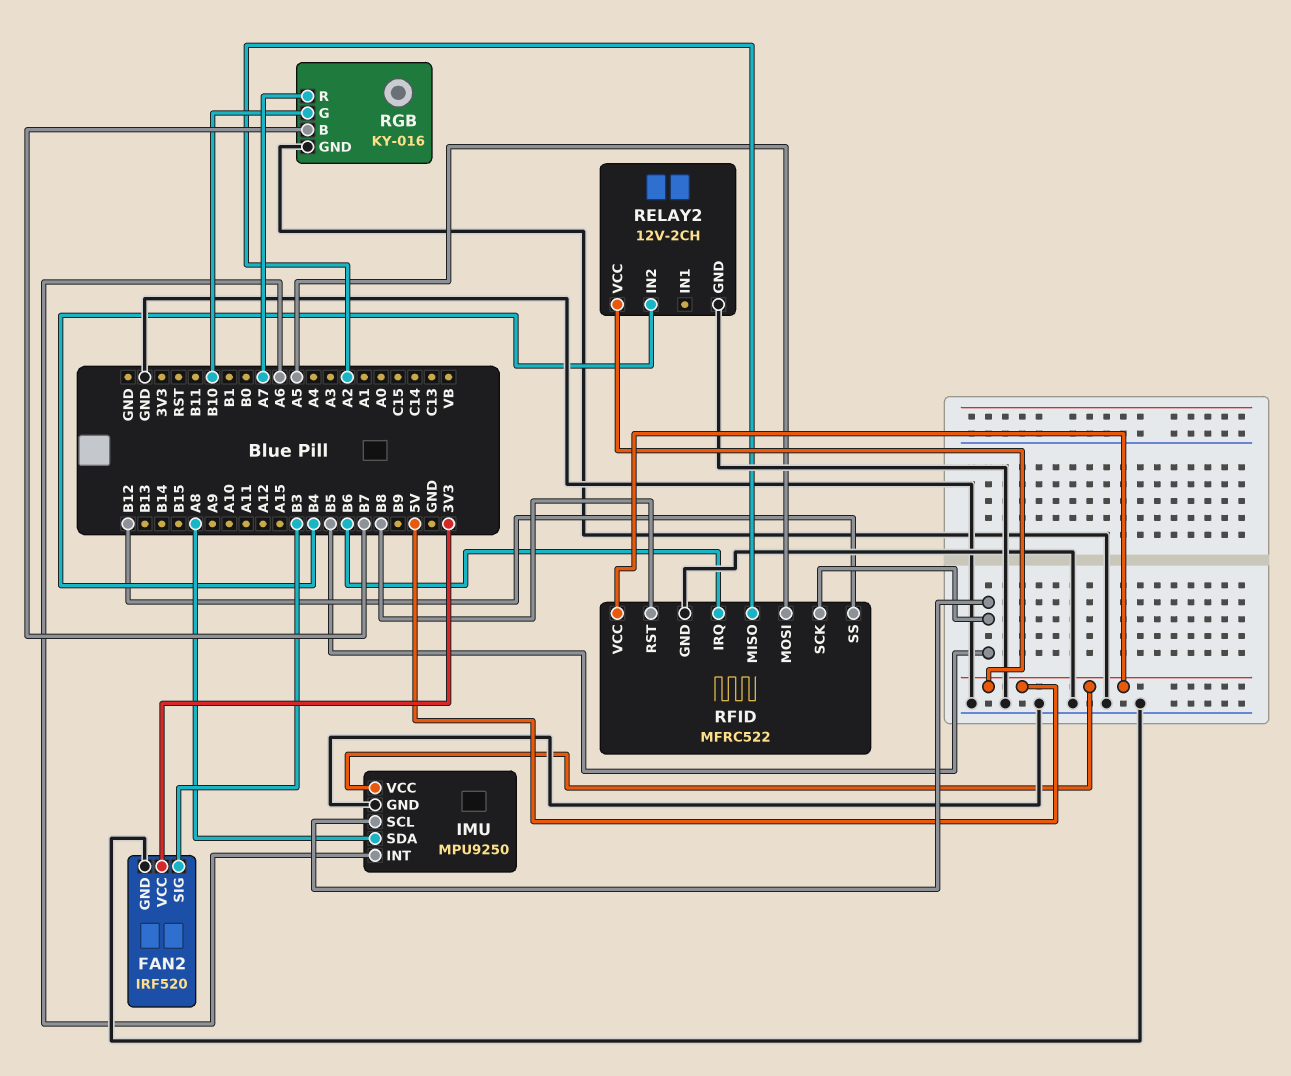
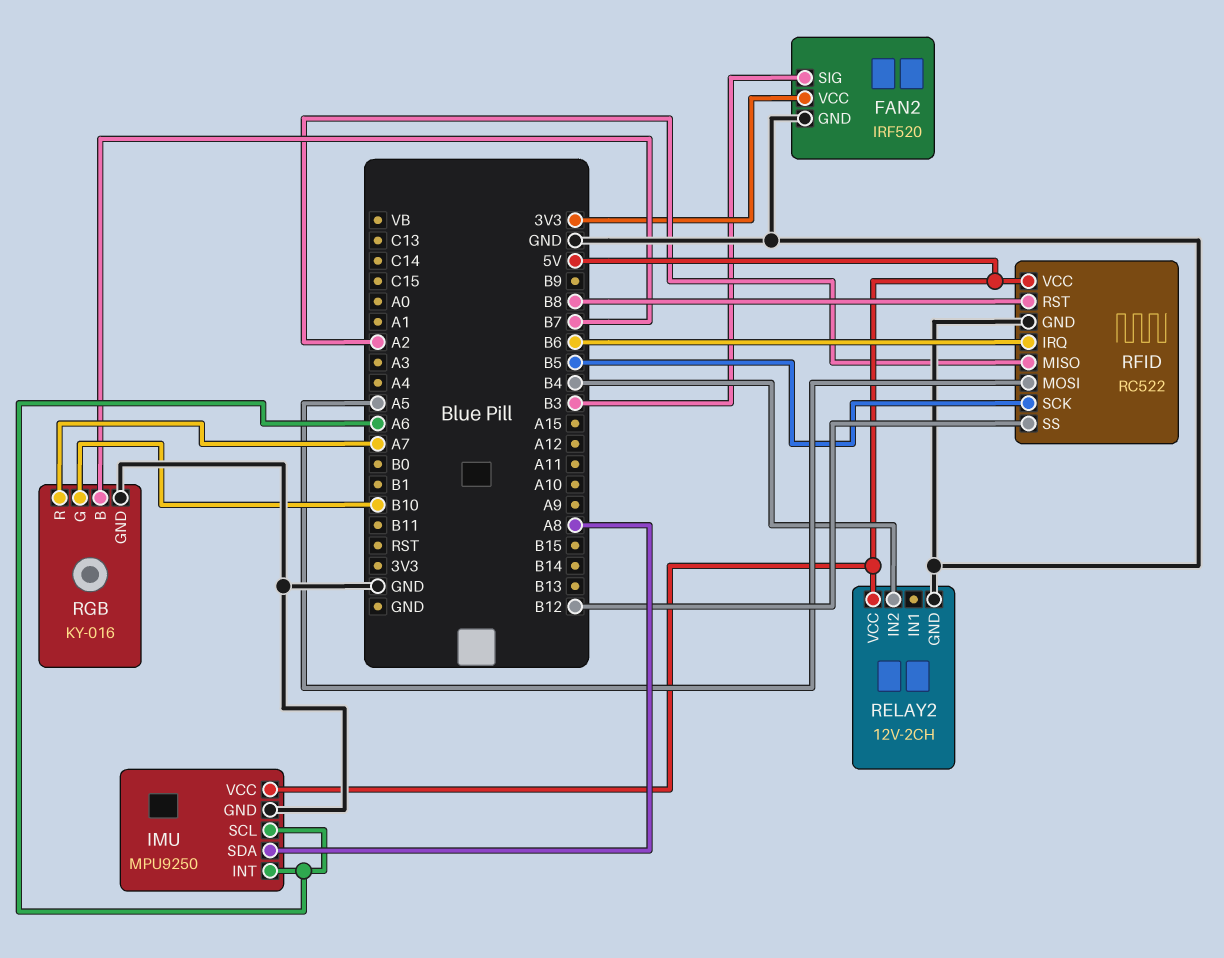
IMU pin SCL: B5 -> A6
RFID: MFRC522 -> RC522

